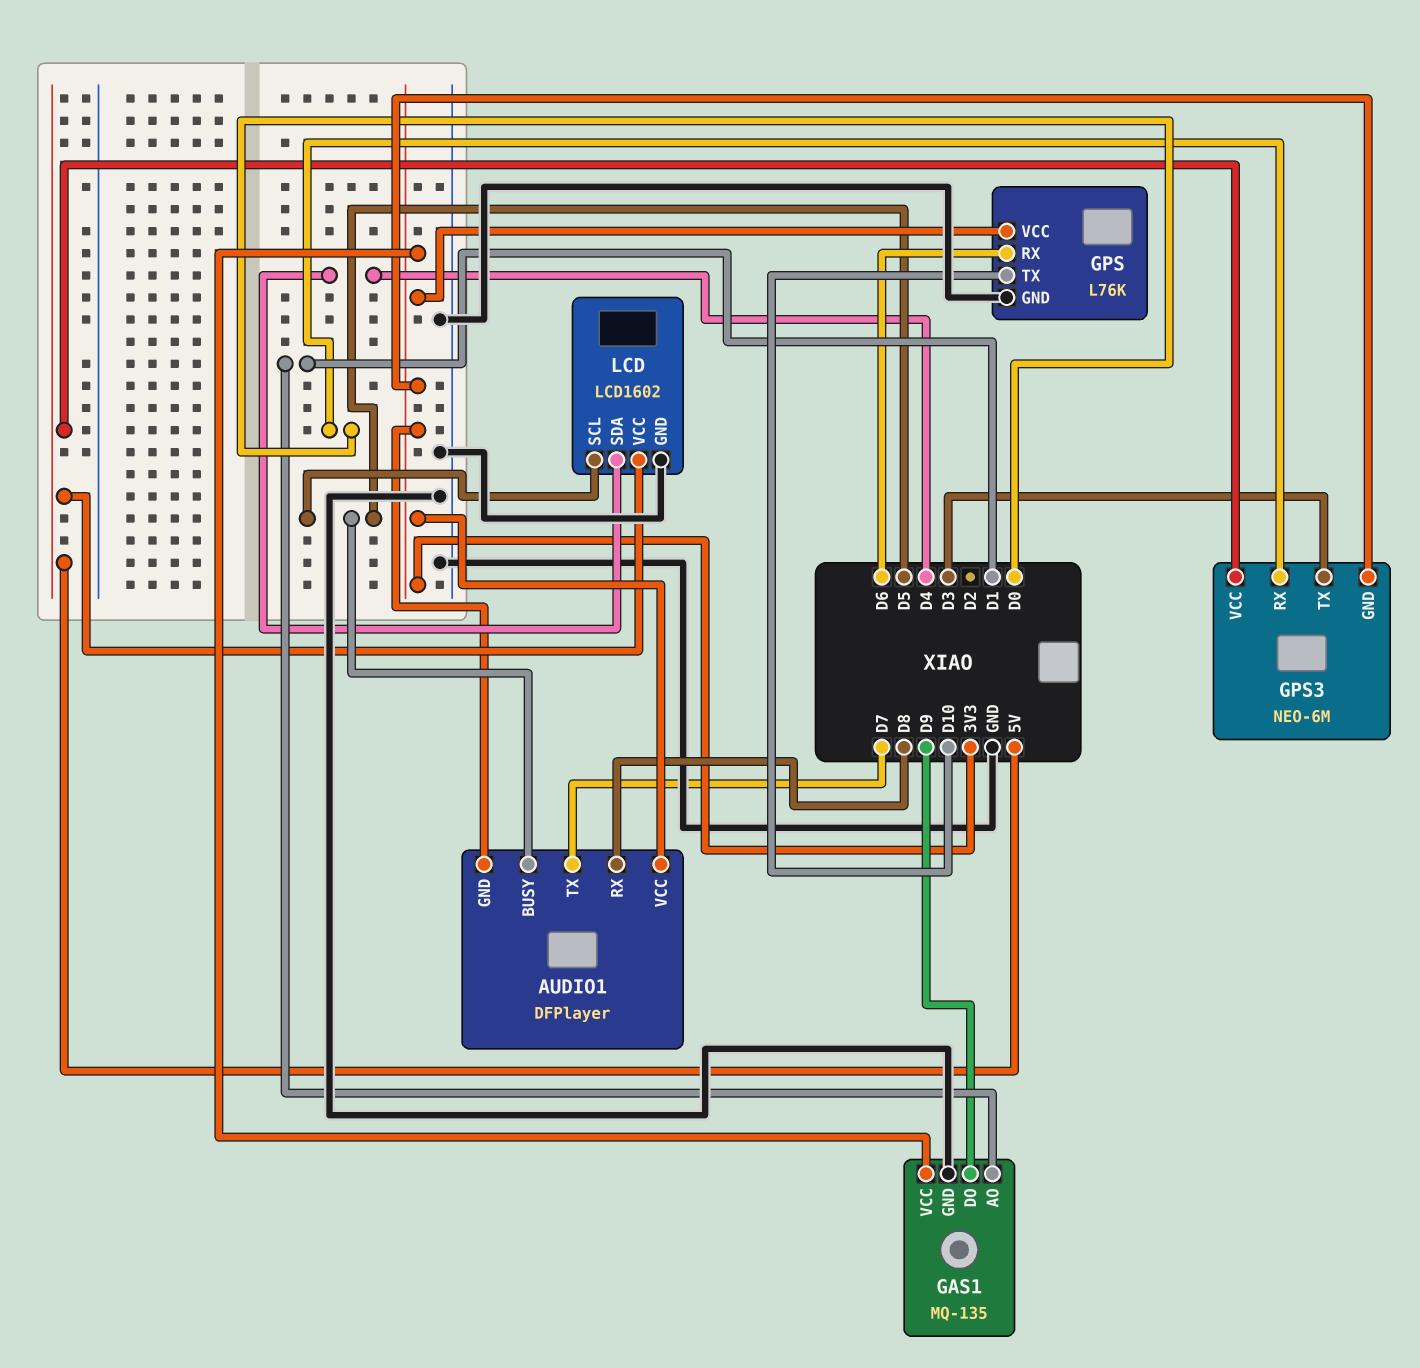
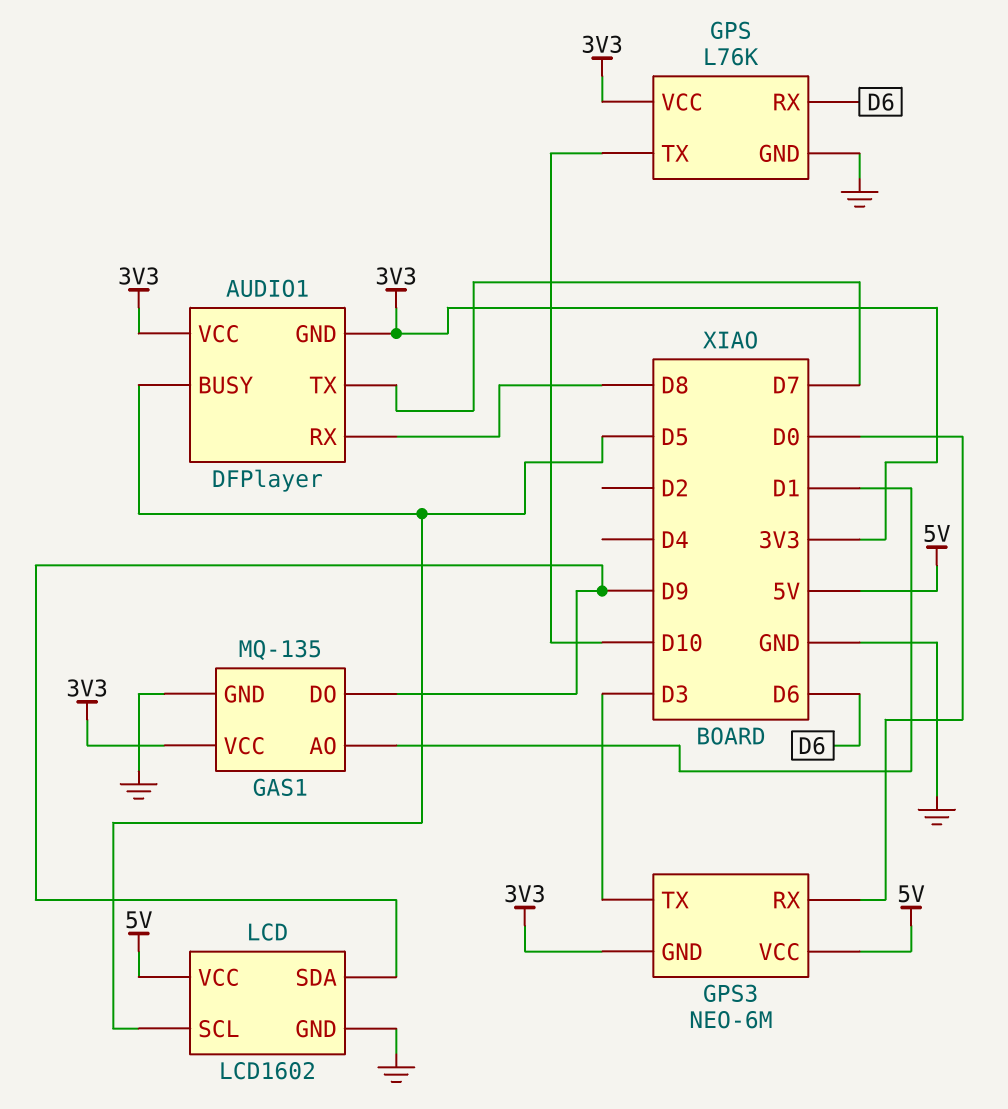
LCD pin SDA: D4 -> D9

